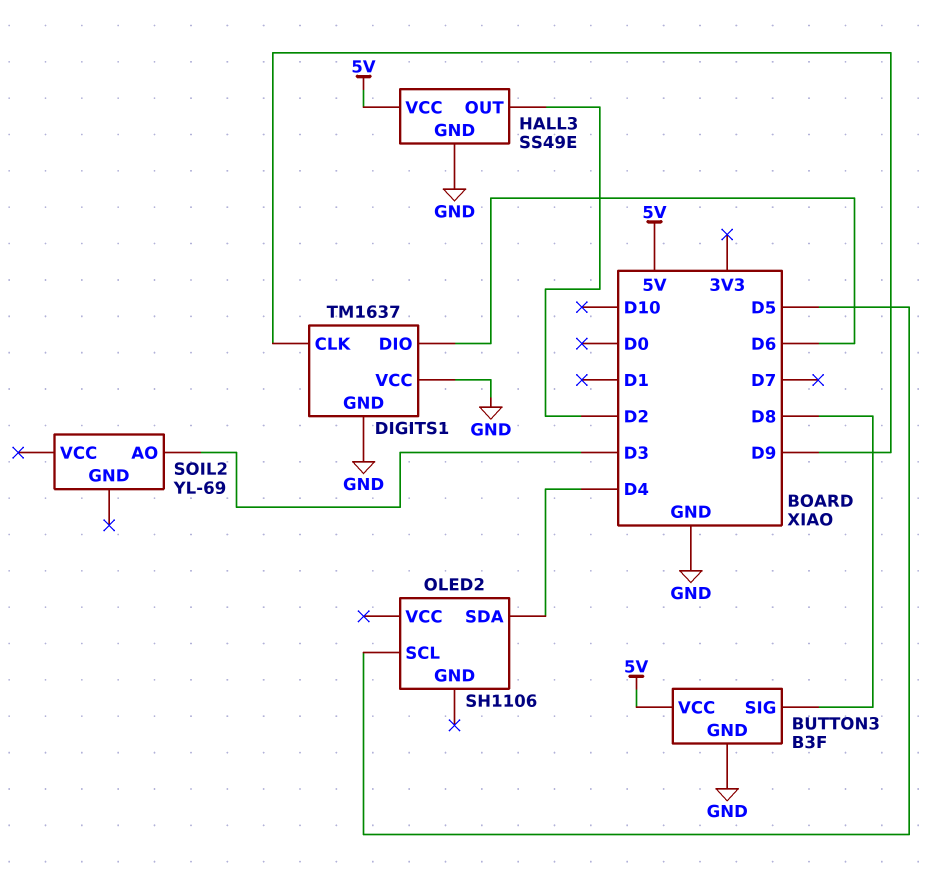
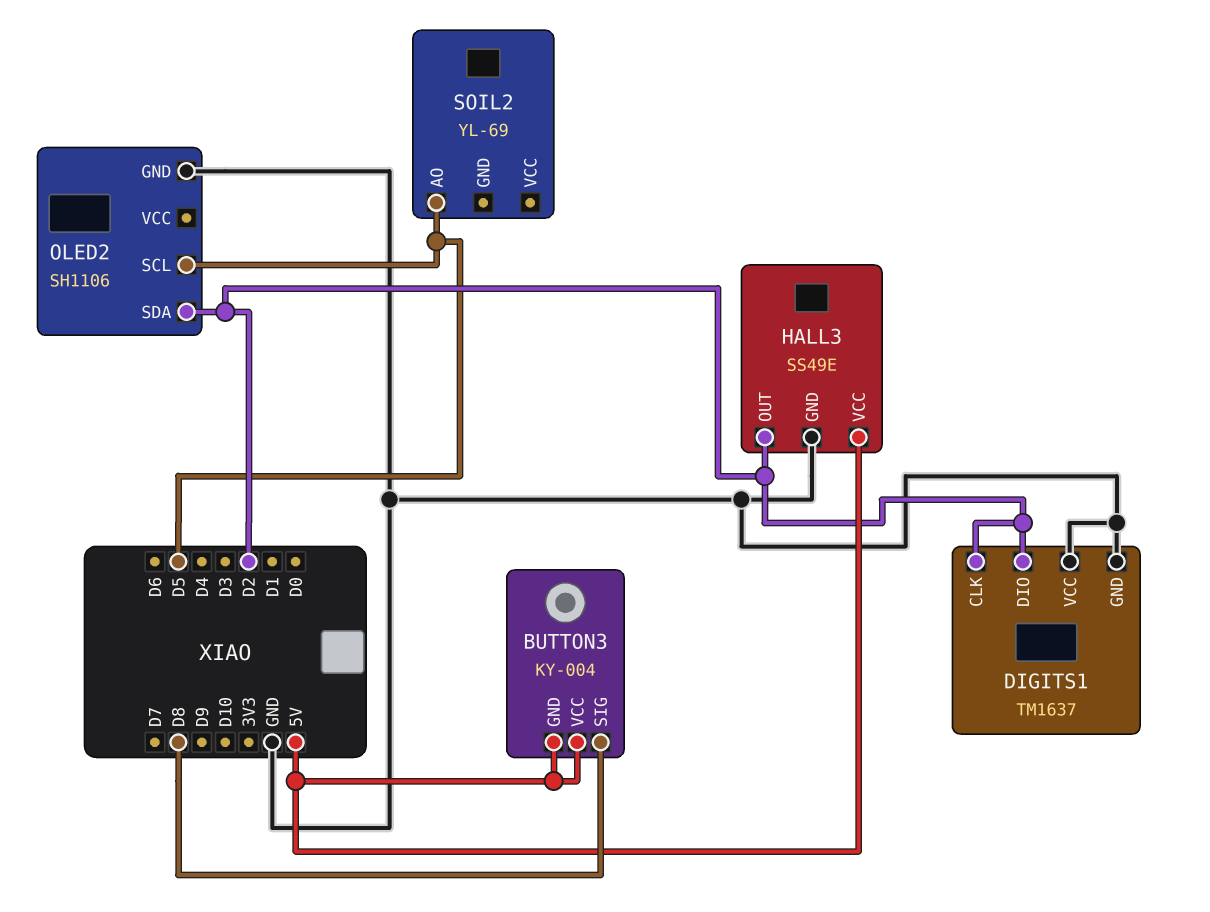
BUTTON3: B3F -> KY-004
BUTTON3 pin GND: GND -> 5V
DIGITS1 pin CLK: D9 -> D2
DIGITS1 pin DIO: D6 -> D2
OLED2 pin GND: none -> GND
OLED2 pin SDA: D4 -> D2
SOIL2 pin AO: D3 -> D5

